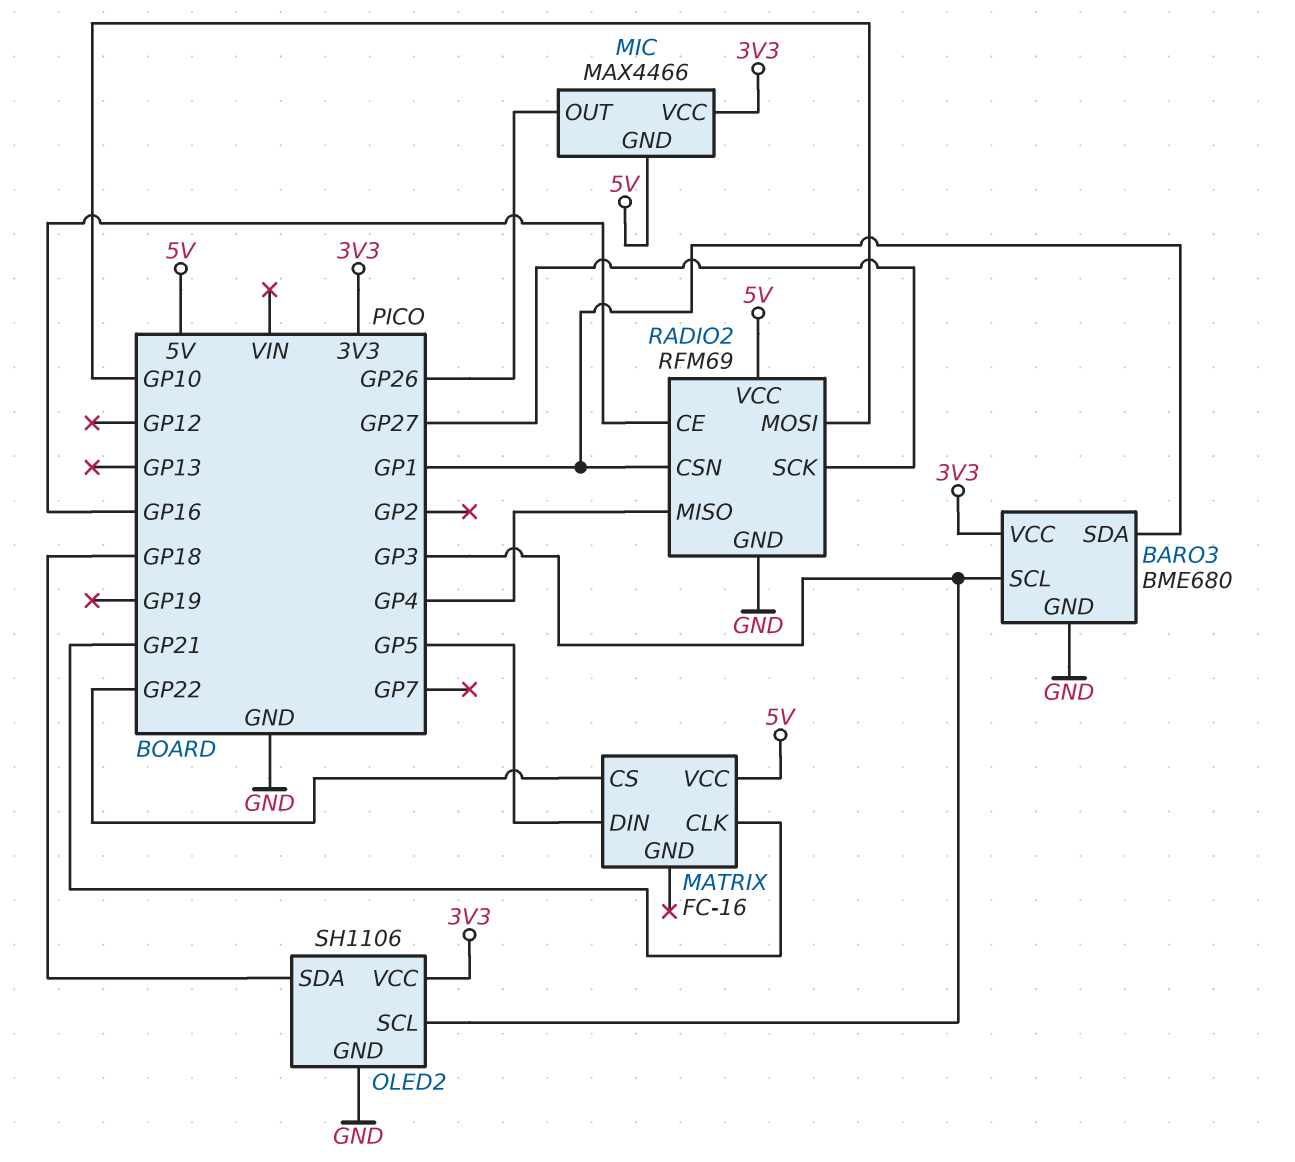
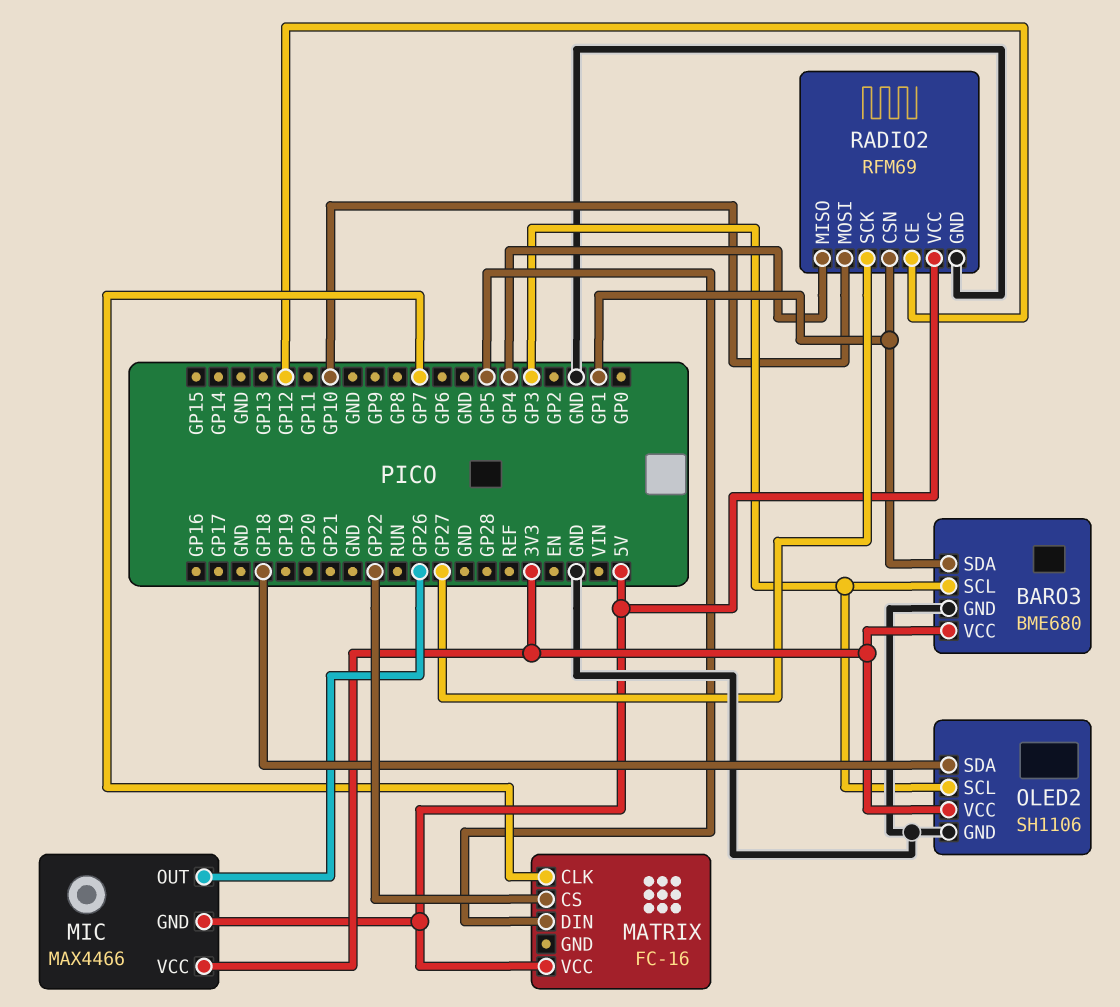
MATRIX pin CLK: GP21 -> GP7
RADIO2 pin CE: GP16 -> GP12

